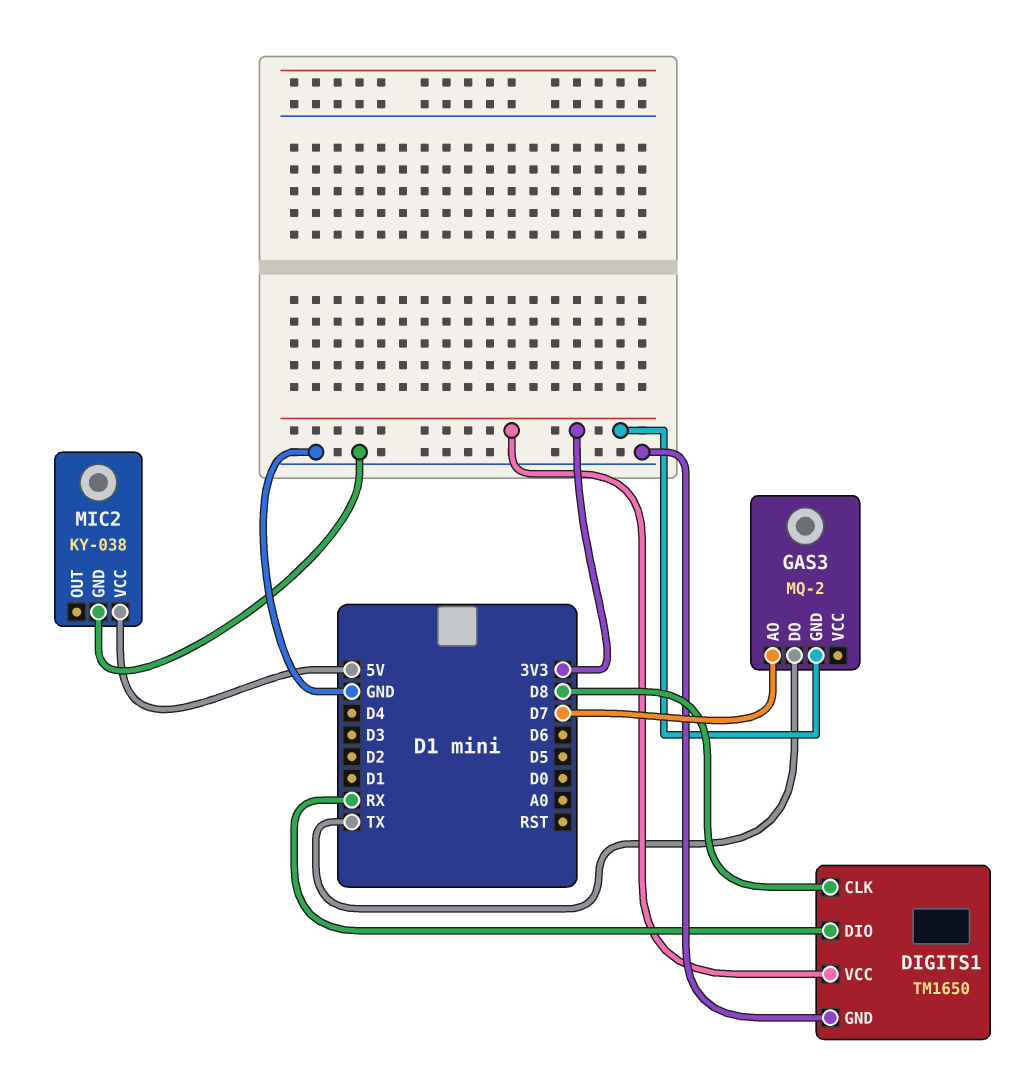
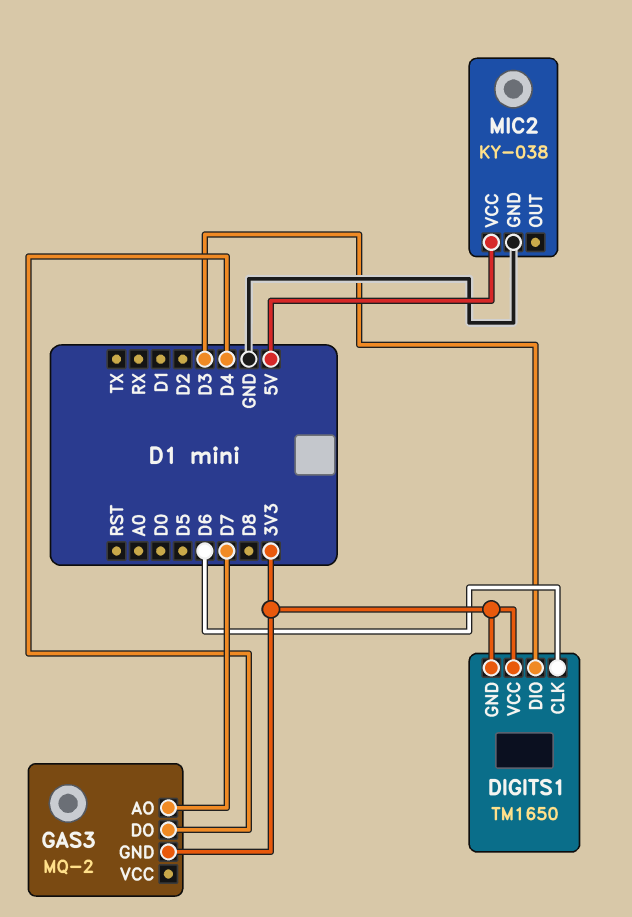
DIGITS1 pin CLK: D8 -> D6
DIGITS1 pin DIO: RX -> D3
DIGITS1 pin GND: GND -> 3V3
GAS3 pin DO: TX -> D4

